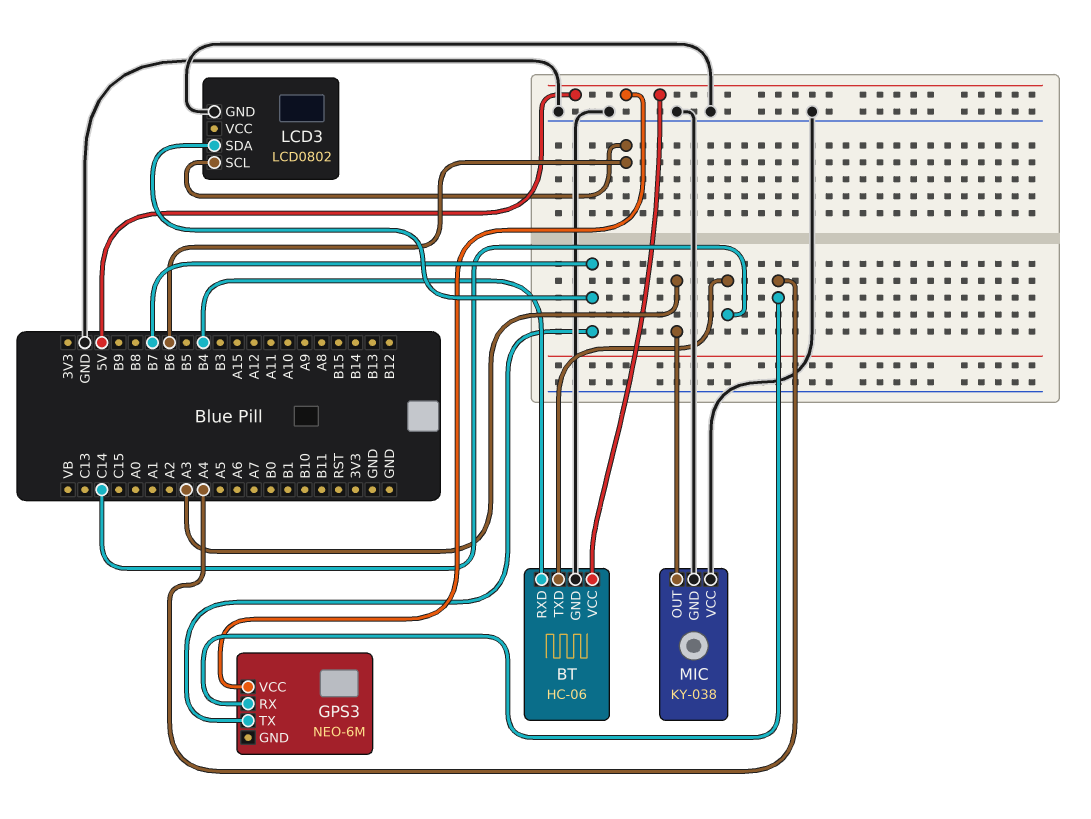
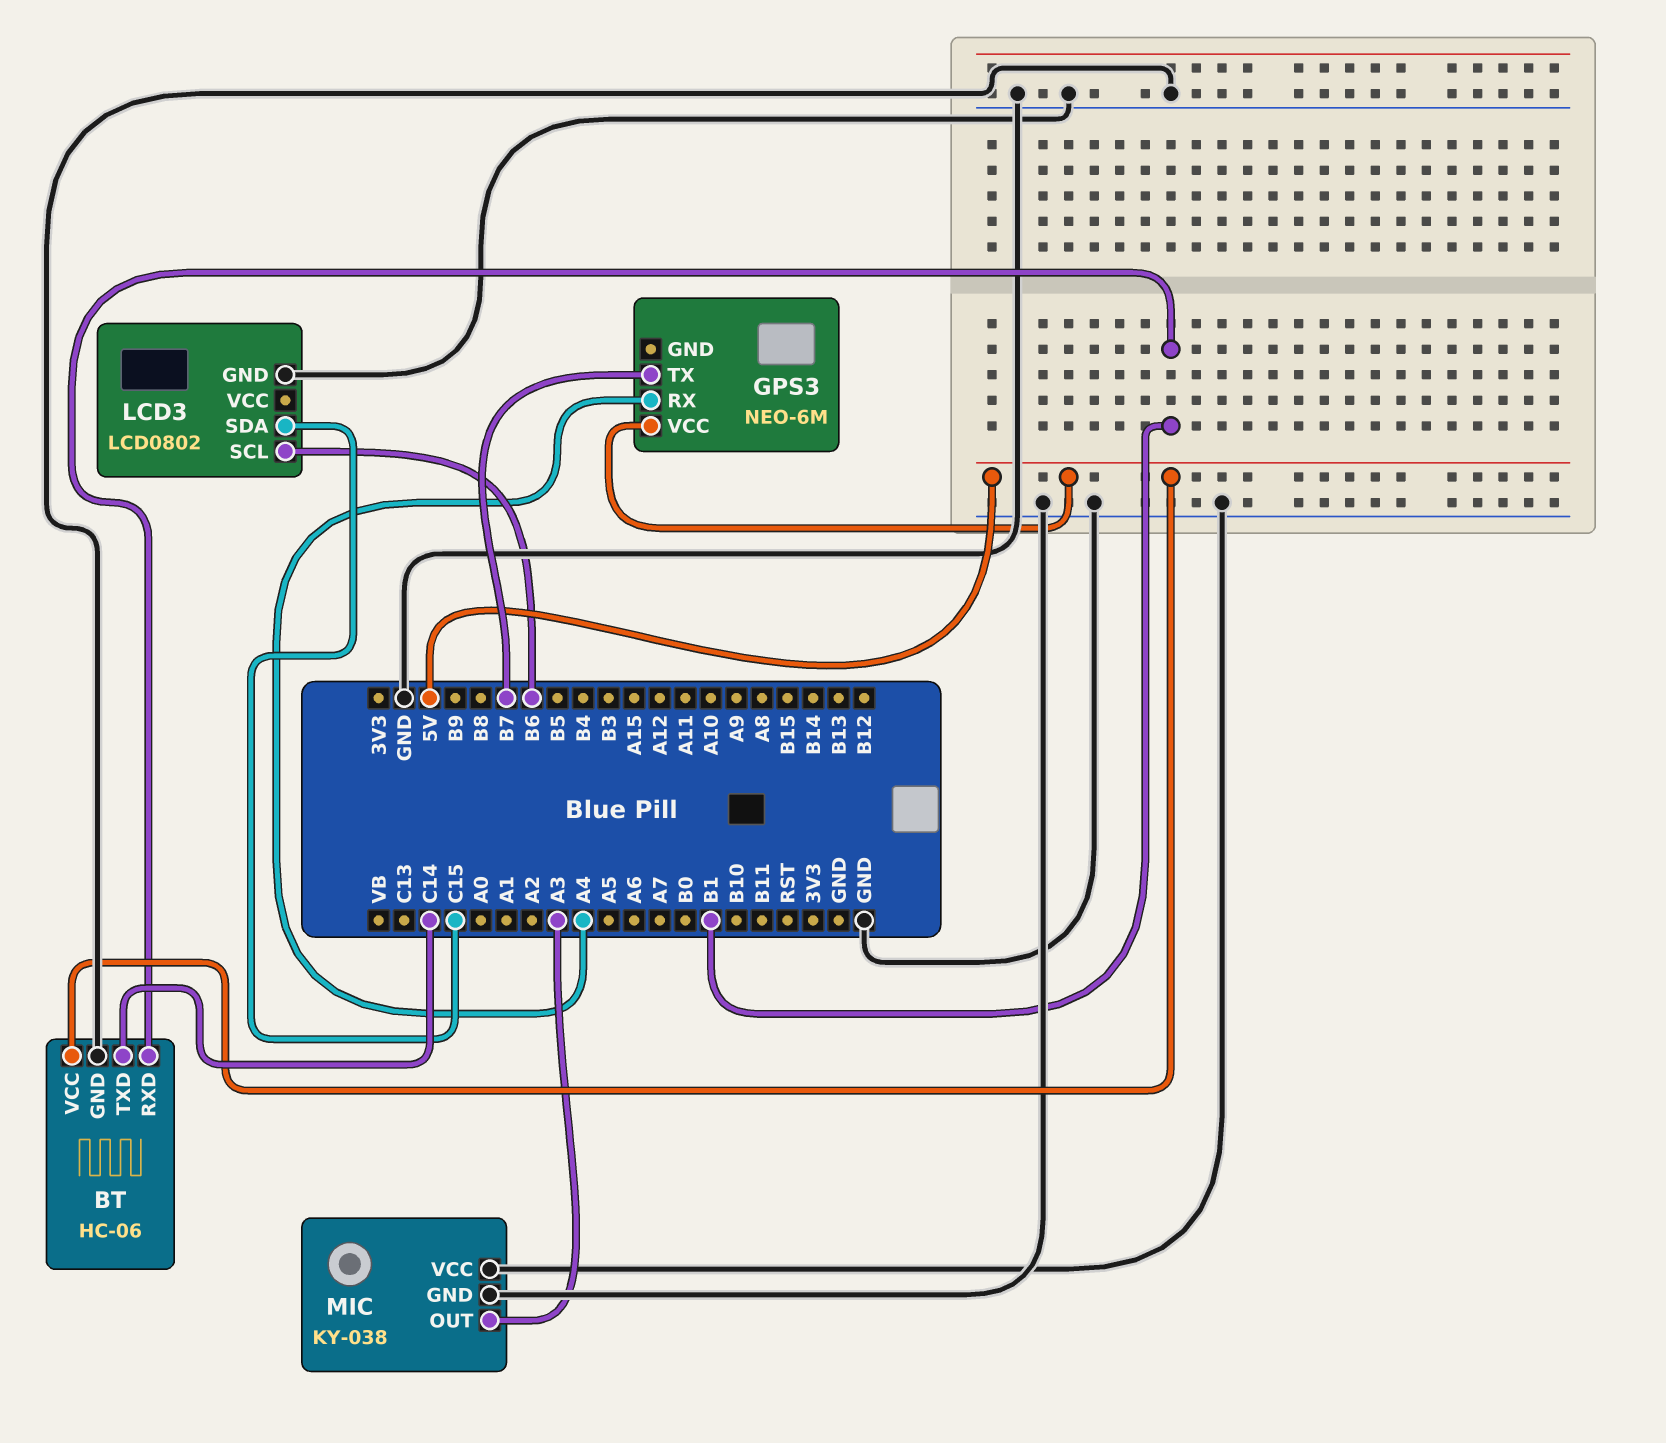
BT pin RXD: B4 -> B1
LCD3 pin SDA: B7 -> C15

